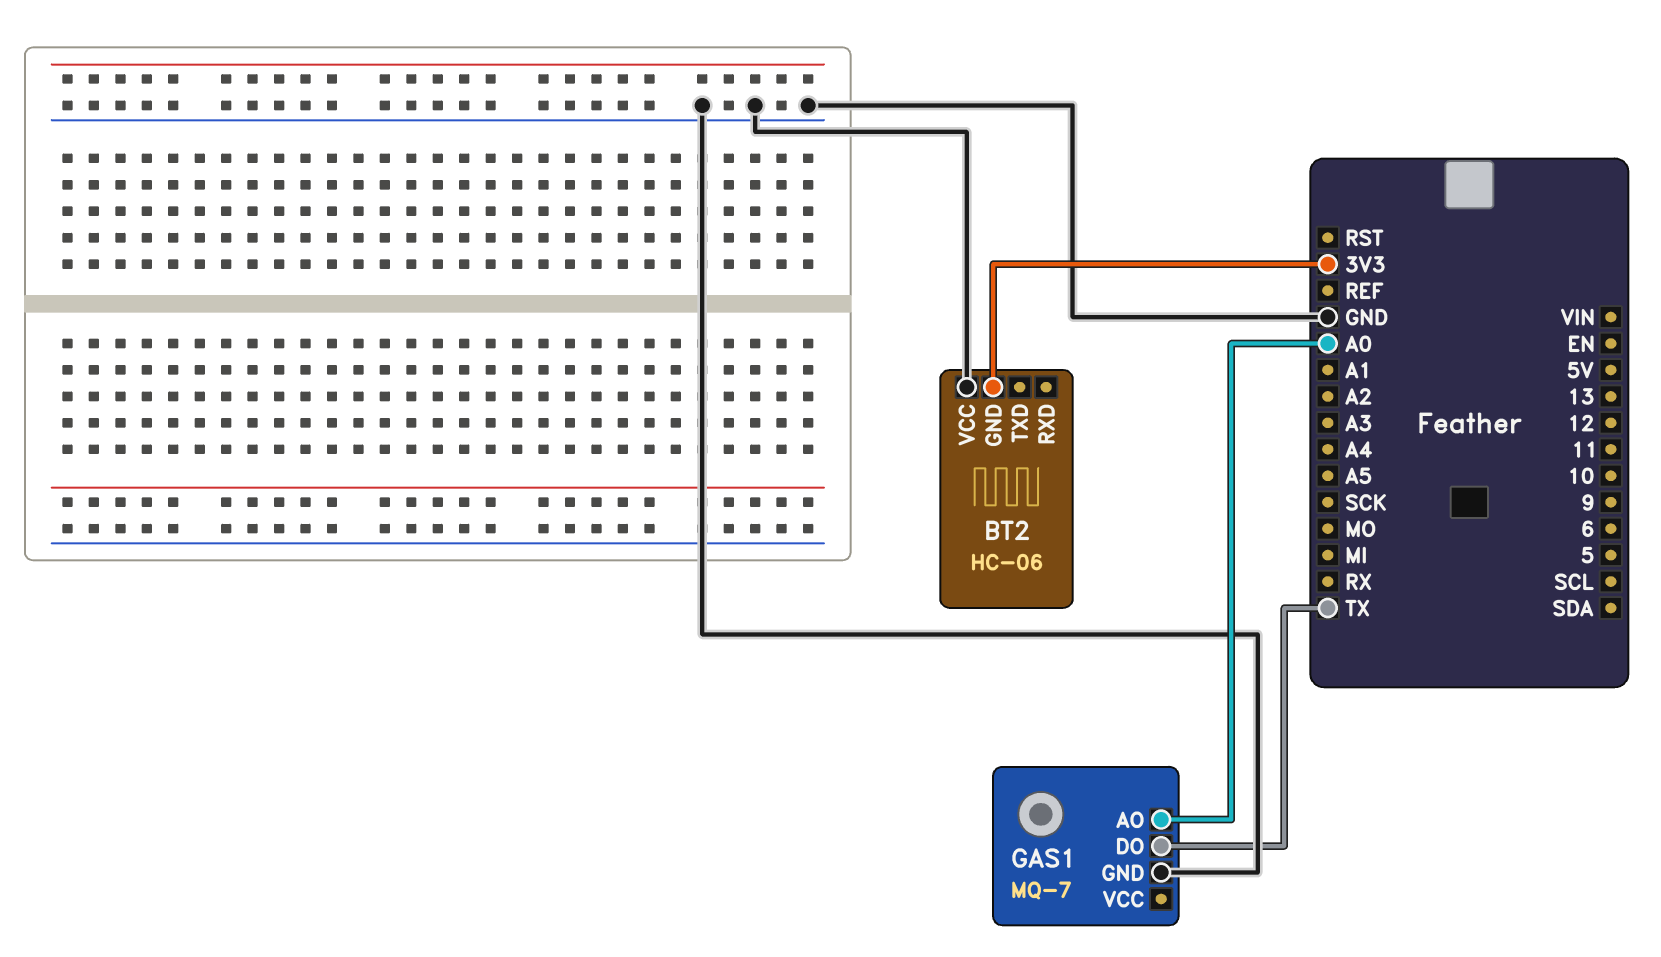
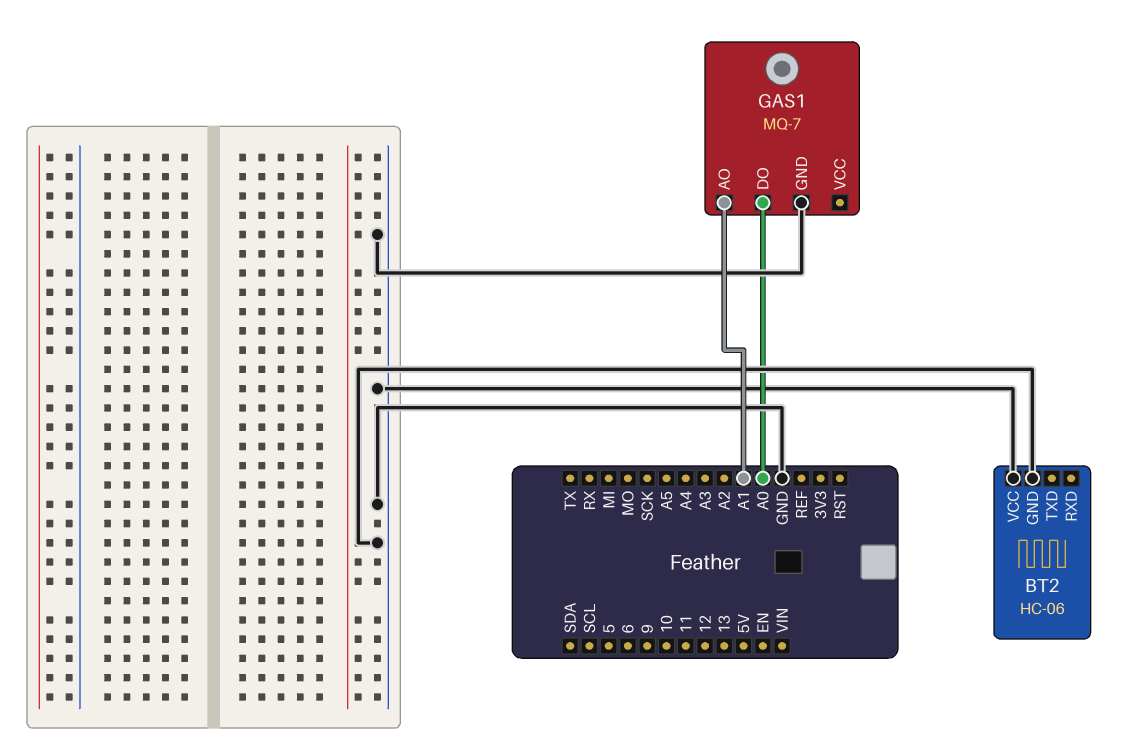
BT2 pin GND: 3V3 -> GND
GAS1 pin AO: A0 -> A1
GAS1 pin DO: TX -> A0

